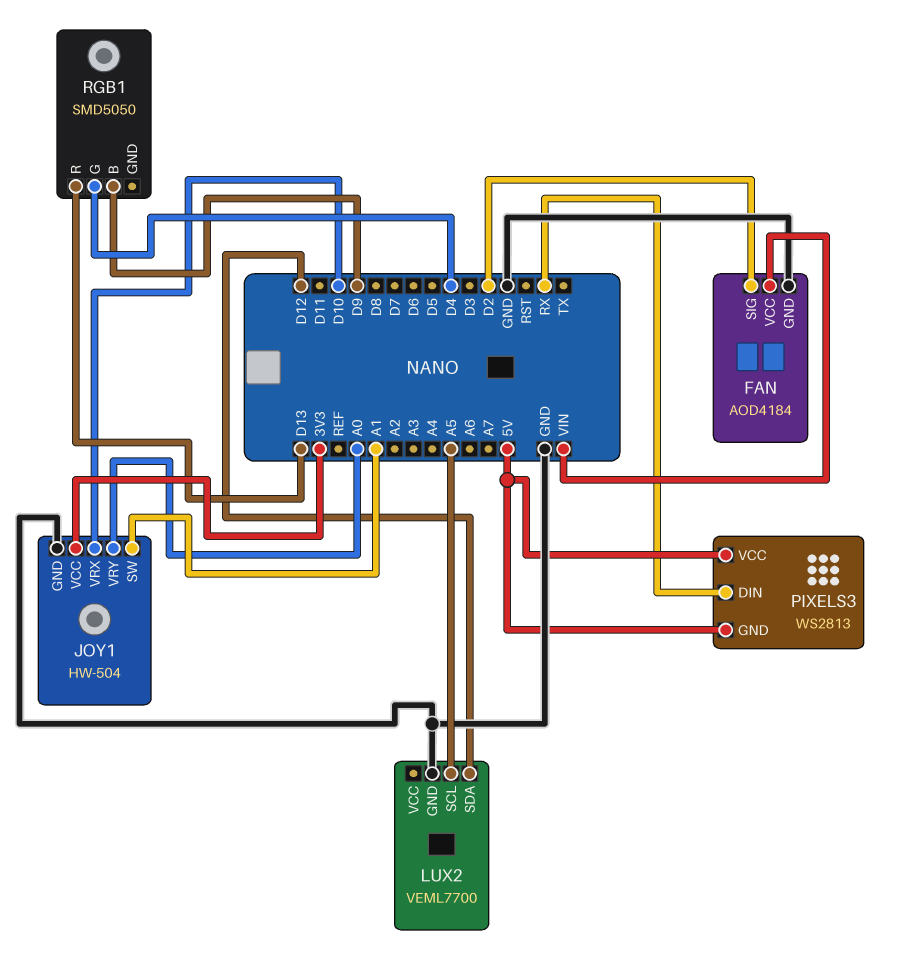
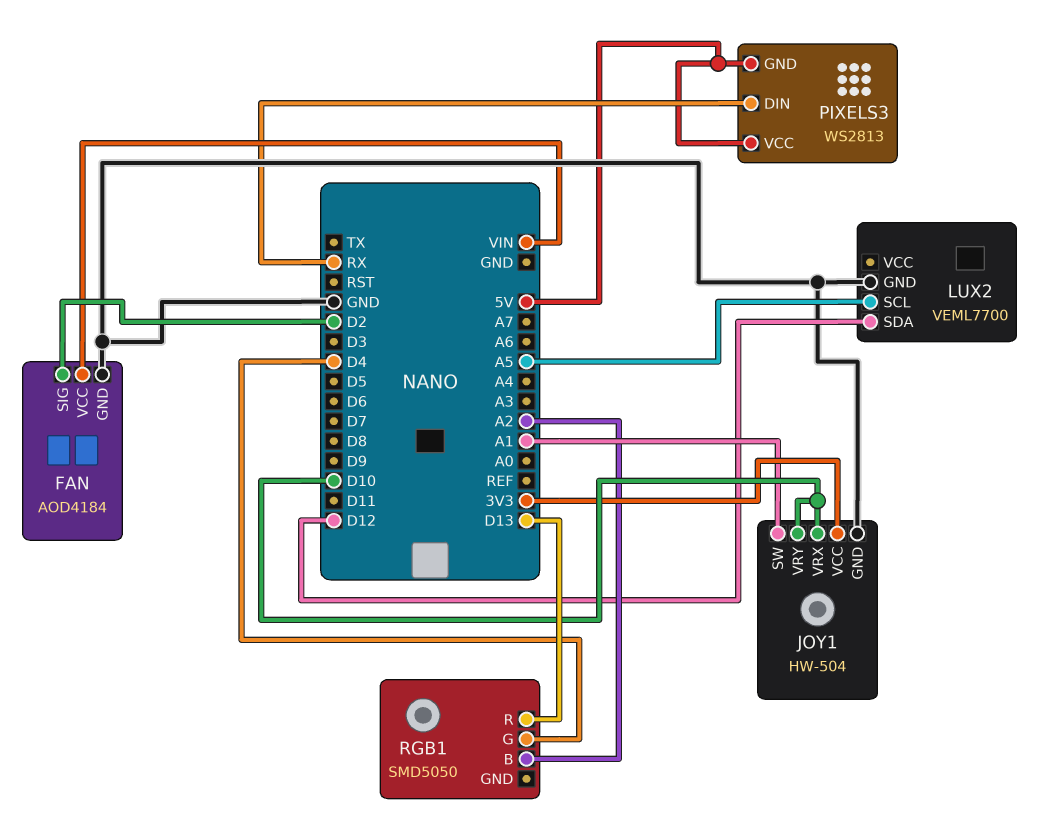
JOY1 pin VRY: A0 -> D10
RGB1 pin B: D9 -> A2

